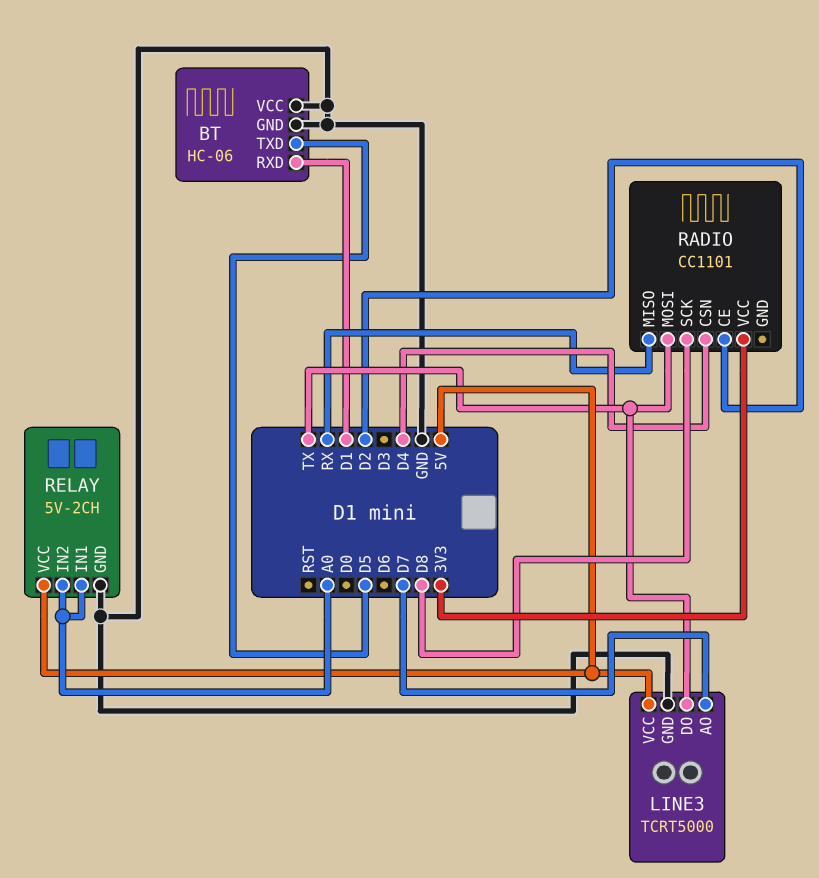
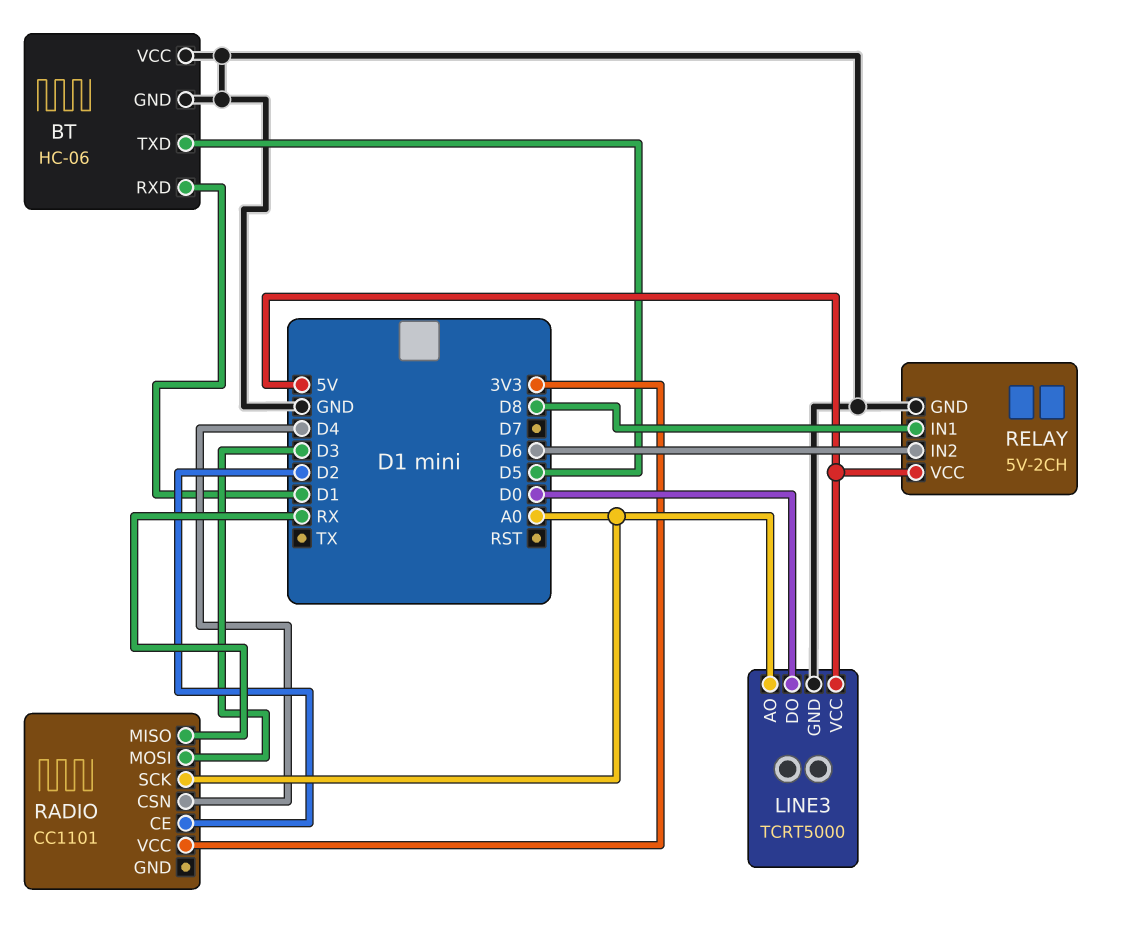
LINE3 pin AO: D7 -> A0
LINE3 pin DO: TX -> D0
RADIO pin MOSI: TX -> D3
RADIO pin SCK: D8 -> A0
RELAY pin IN1: A0 -> D8
RELAY pin IN2: A0 -> D6

